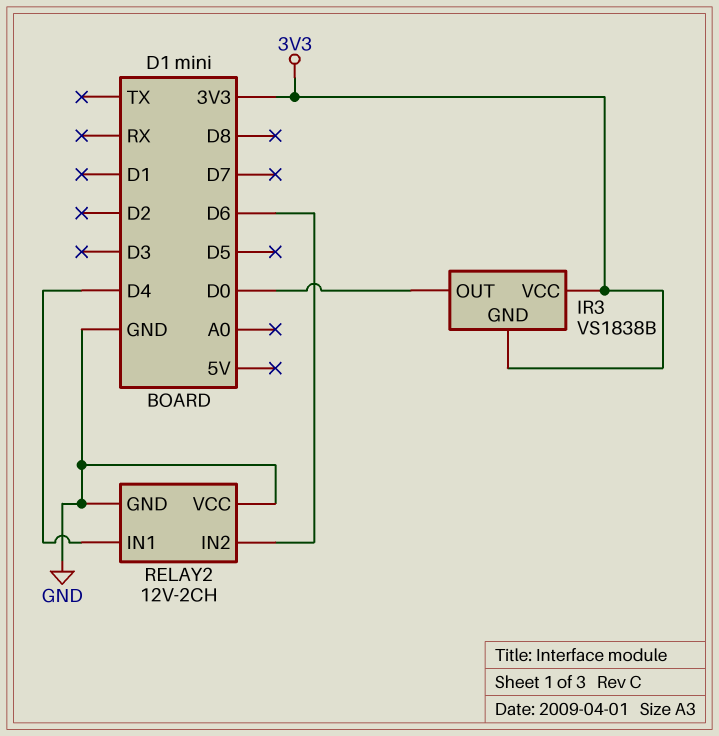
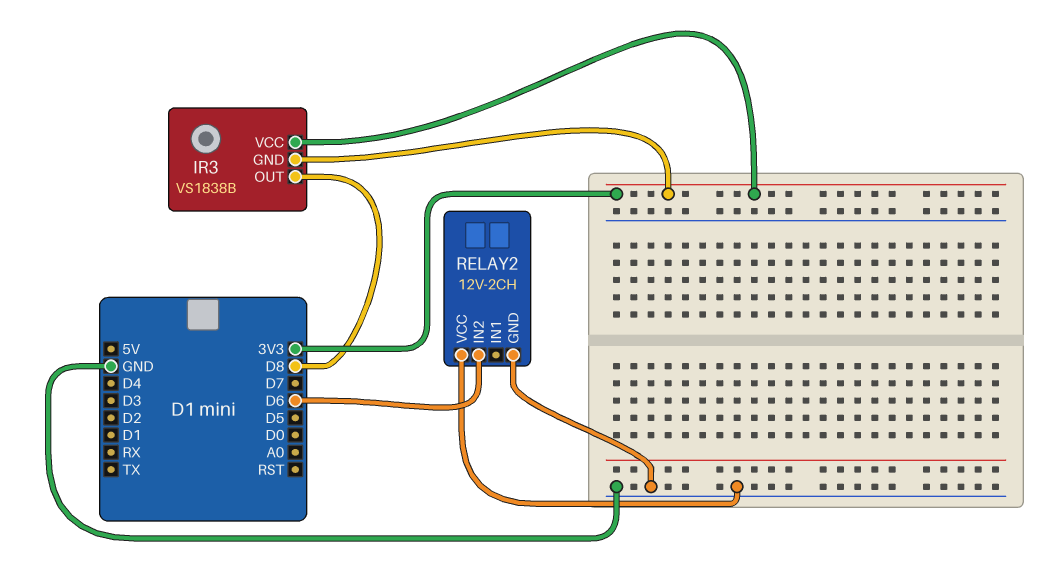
IR3 pin OUT: D0 -> D8
RELAY2 pin IN1: D4 -> none

